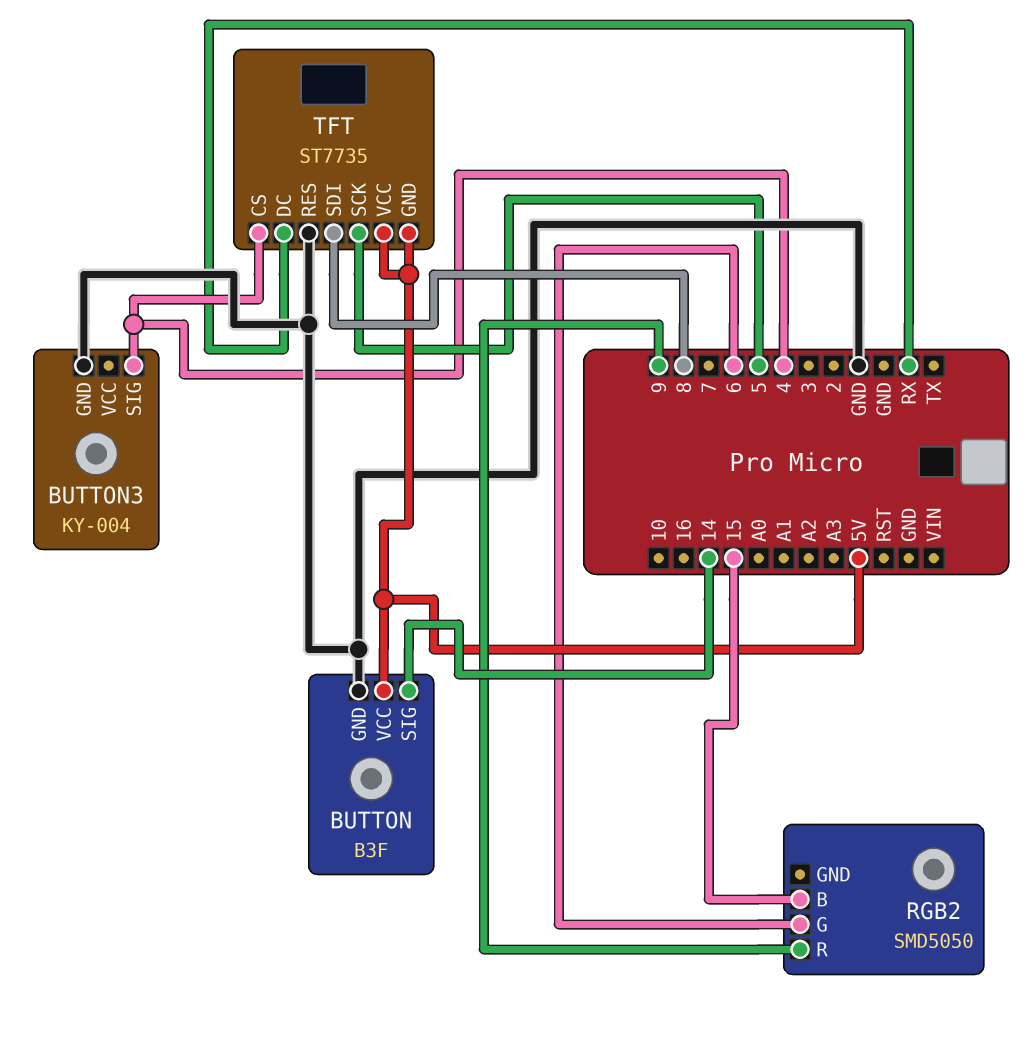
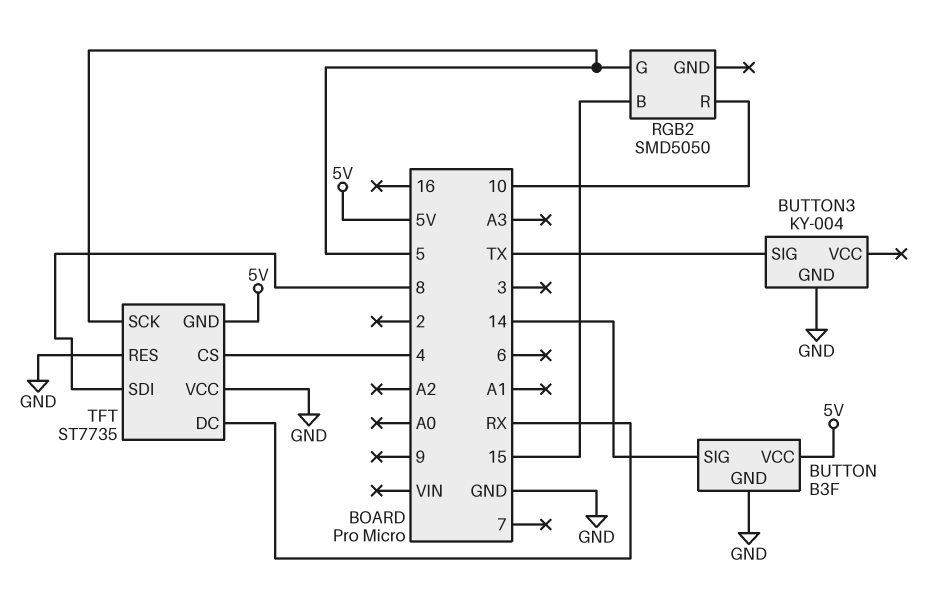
BUTTON3 pin SIG: 4 -> TX
RGB2 pin G: 6 -> 5
RGB2 pin R: 9 -> 10
TFT pin VCC: 5V -> GND

